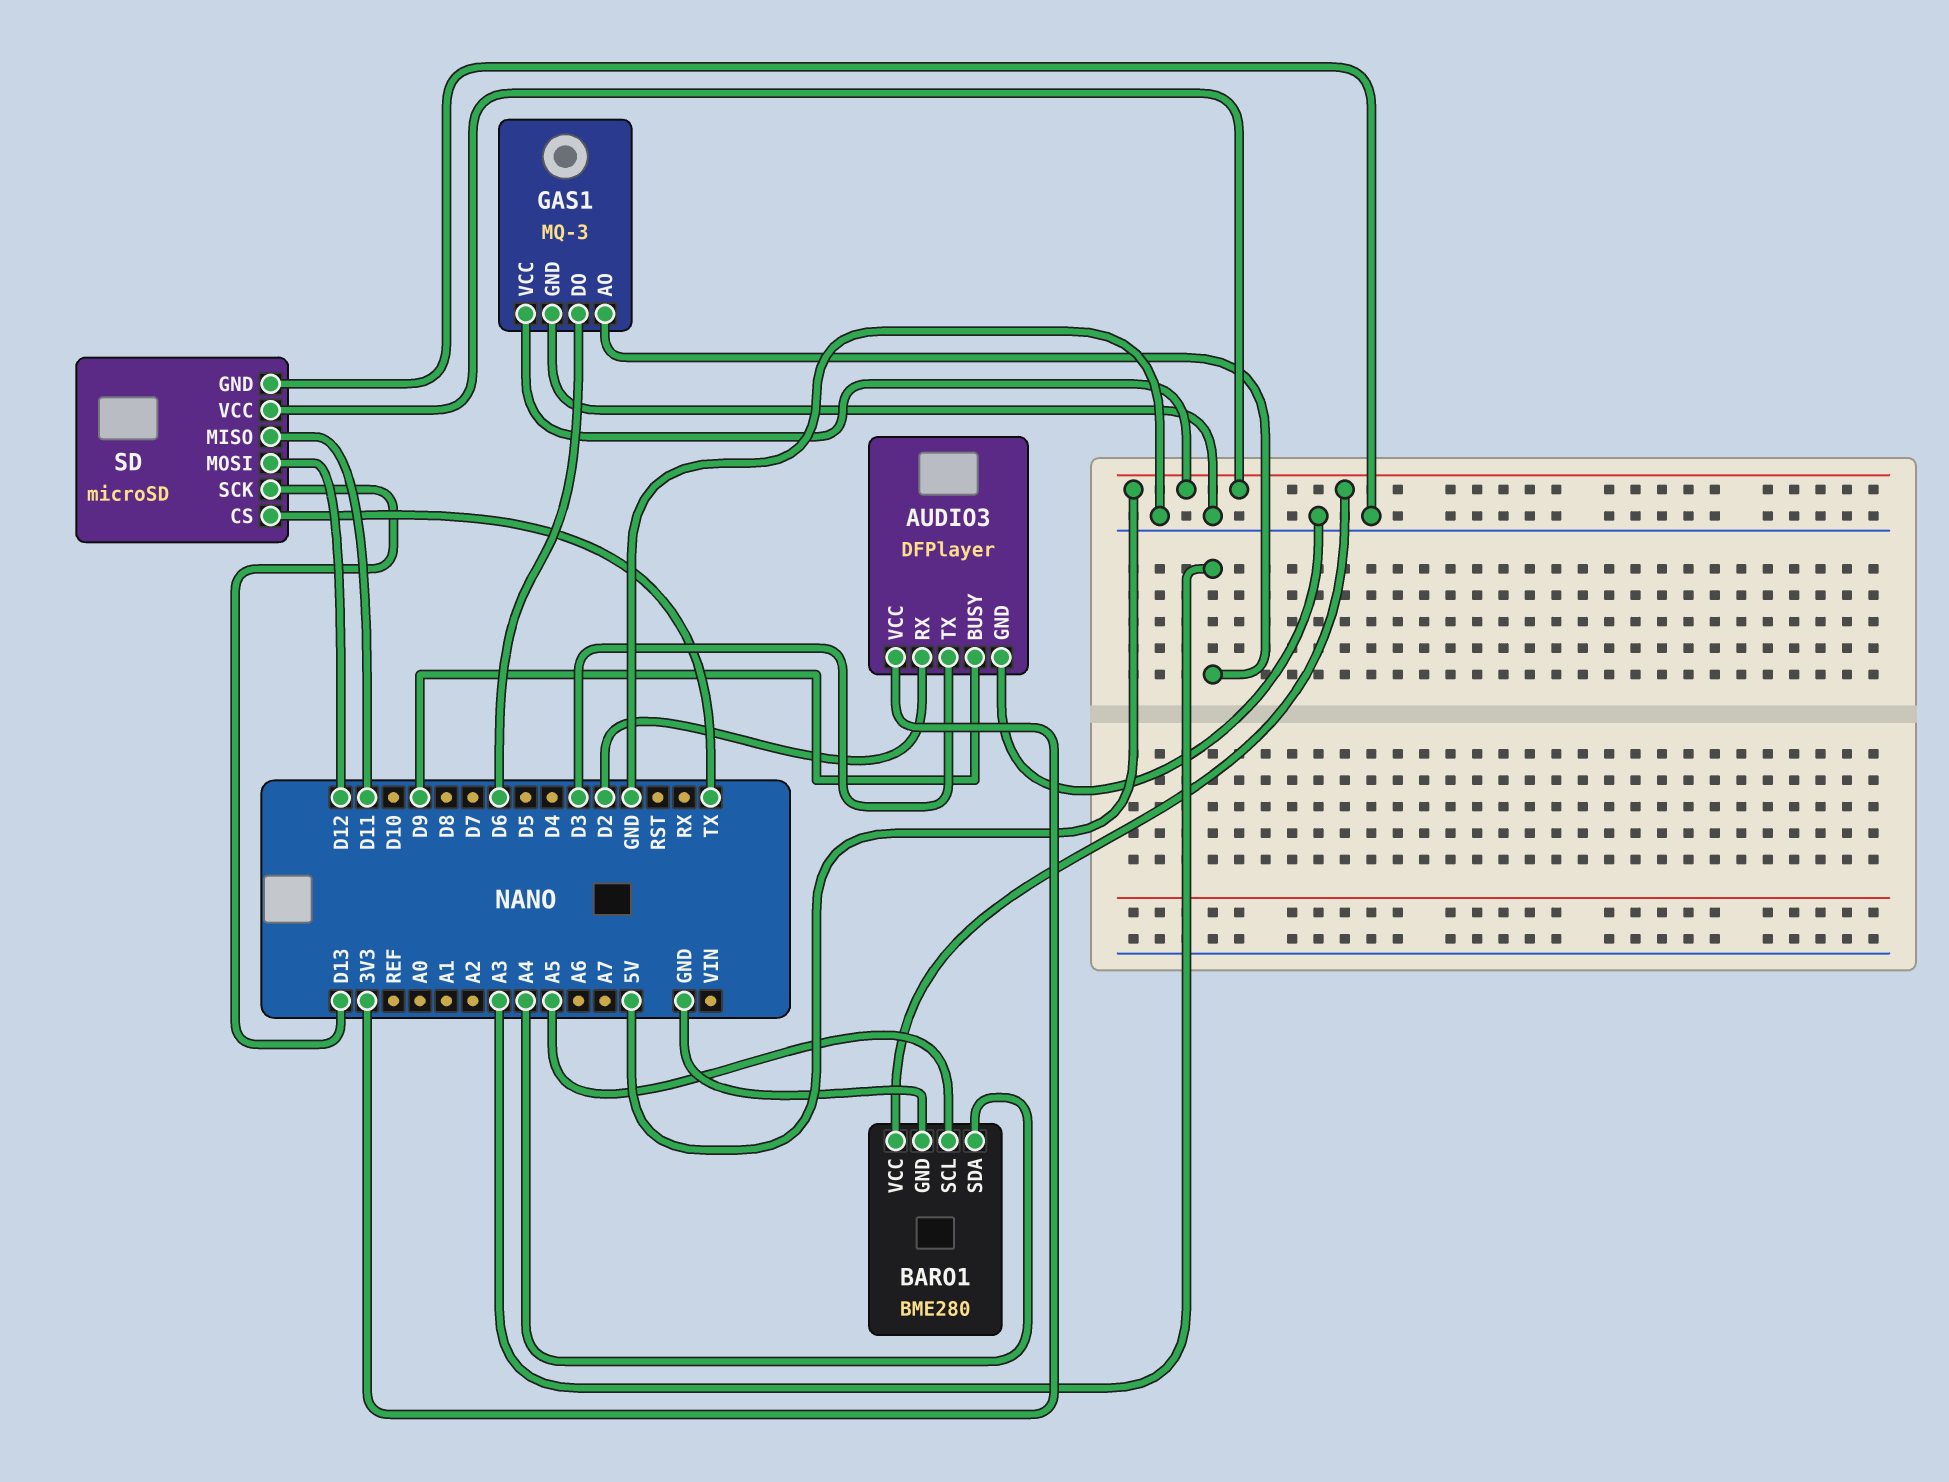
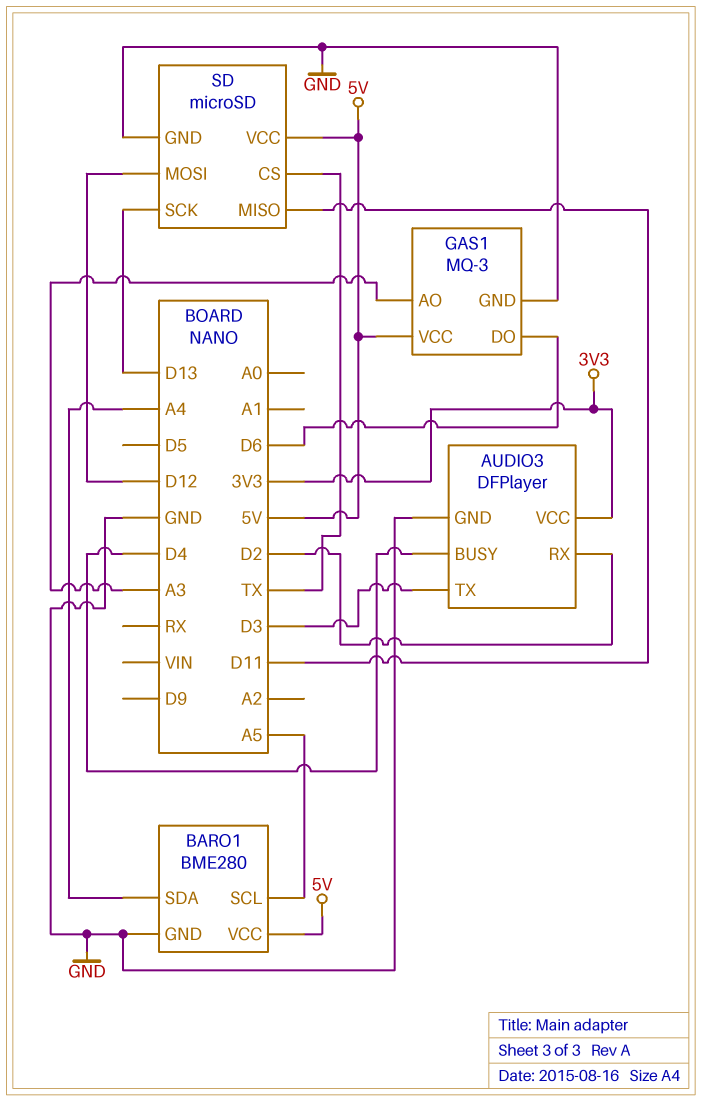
AUDIO3 pin BUSY: D9 -> D4

